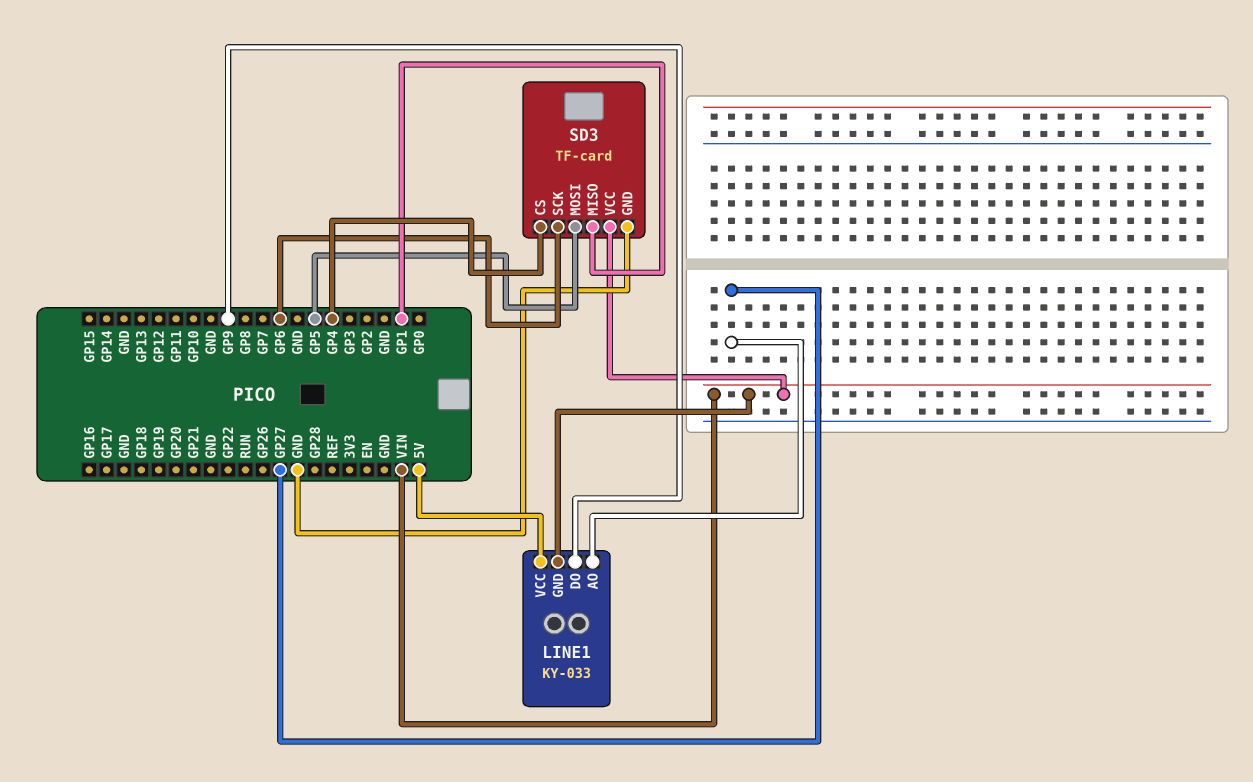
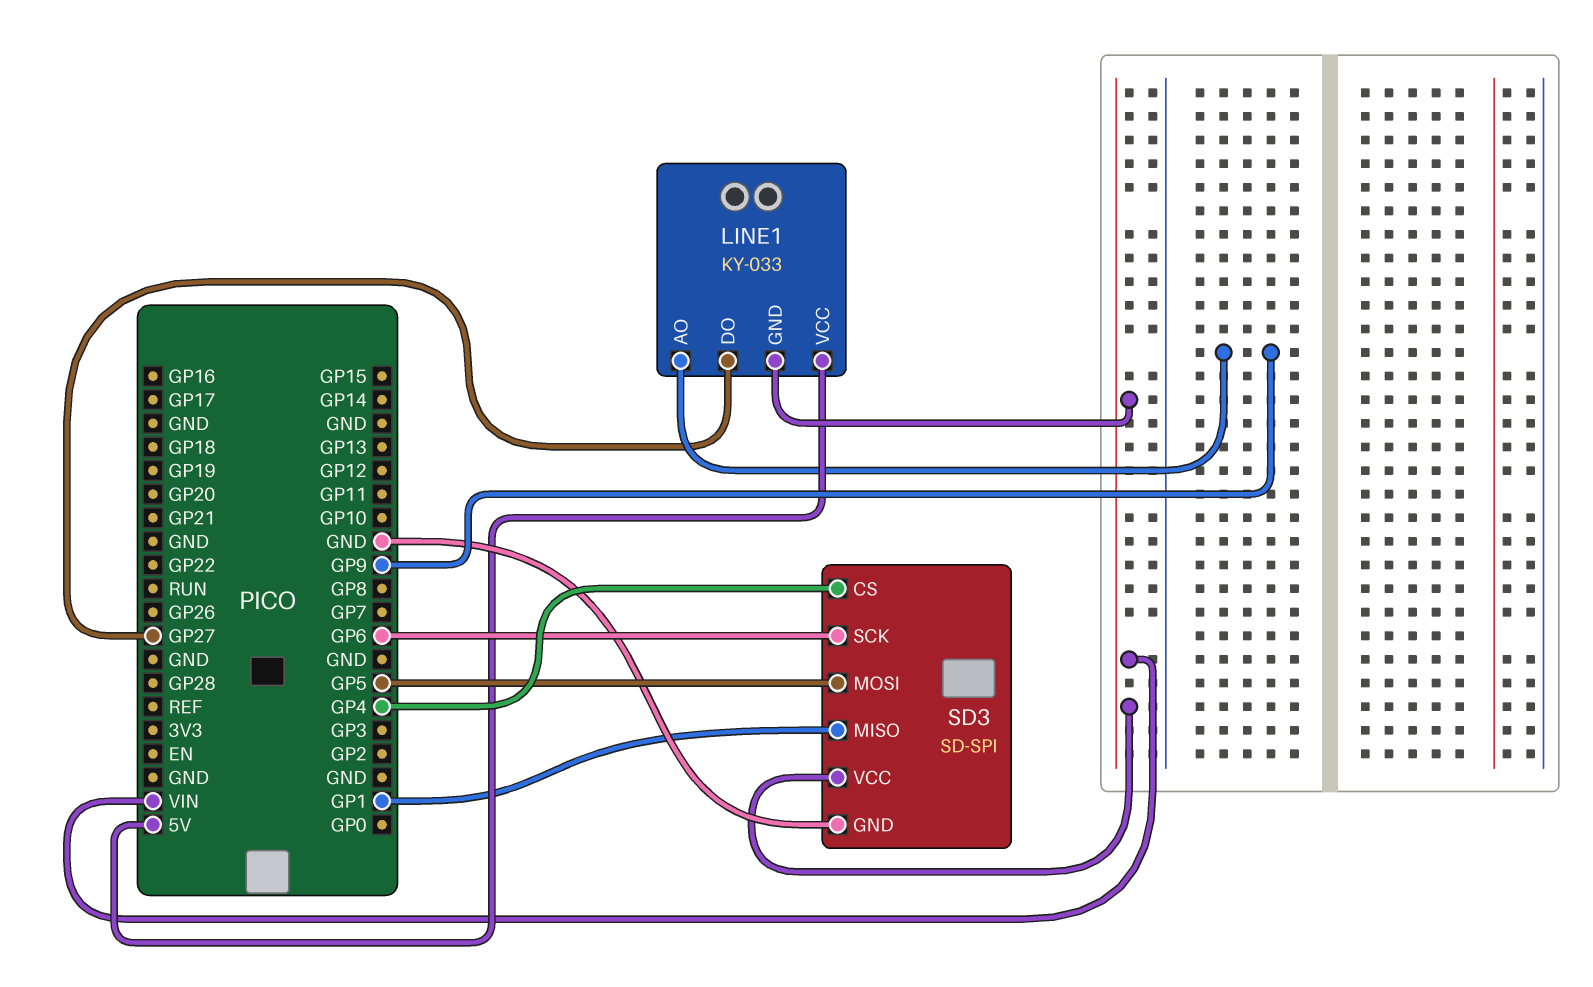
LINE1 pin AO: GP27 -> GP9
LINE1 pin DO: GP9 -> GP27
SD3: TF-card -> SD-SPI

